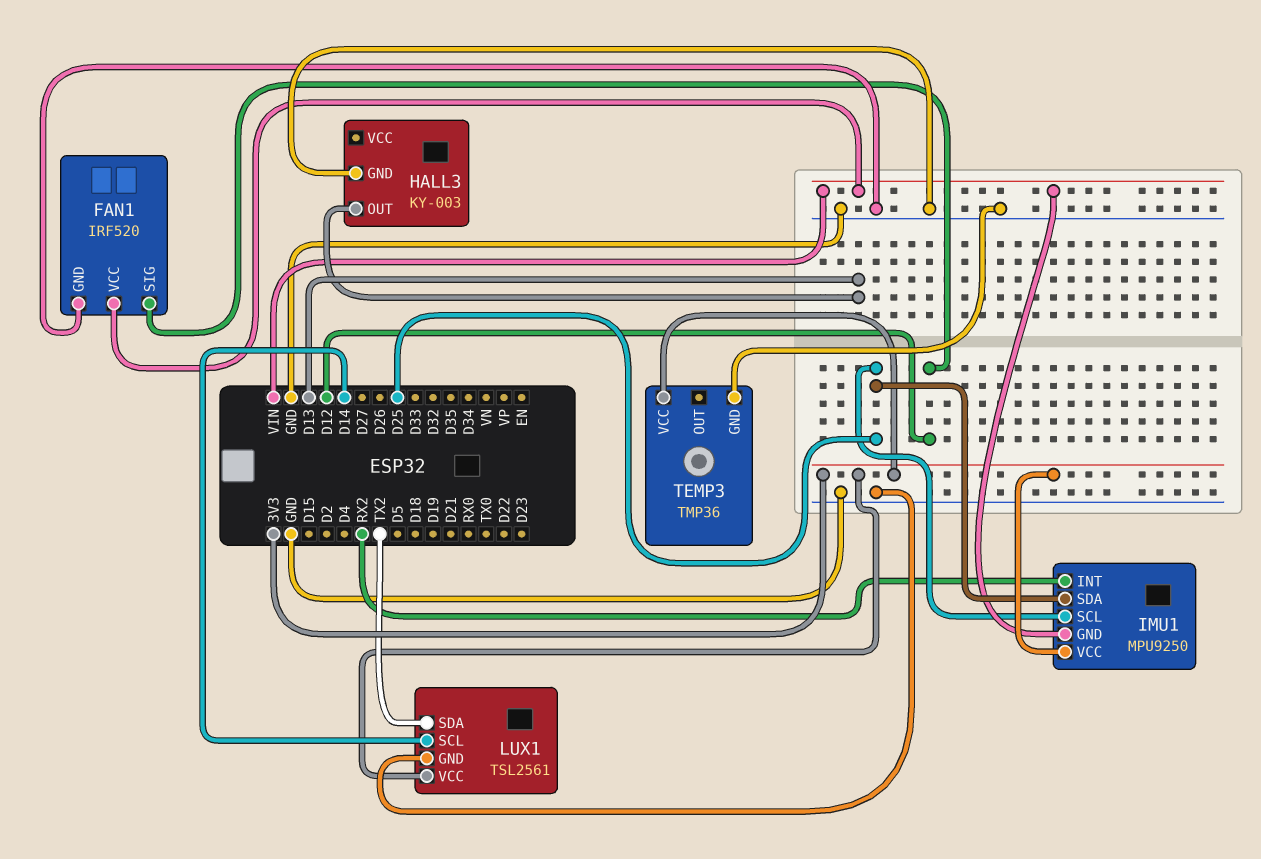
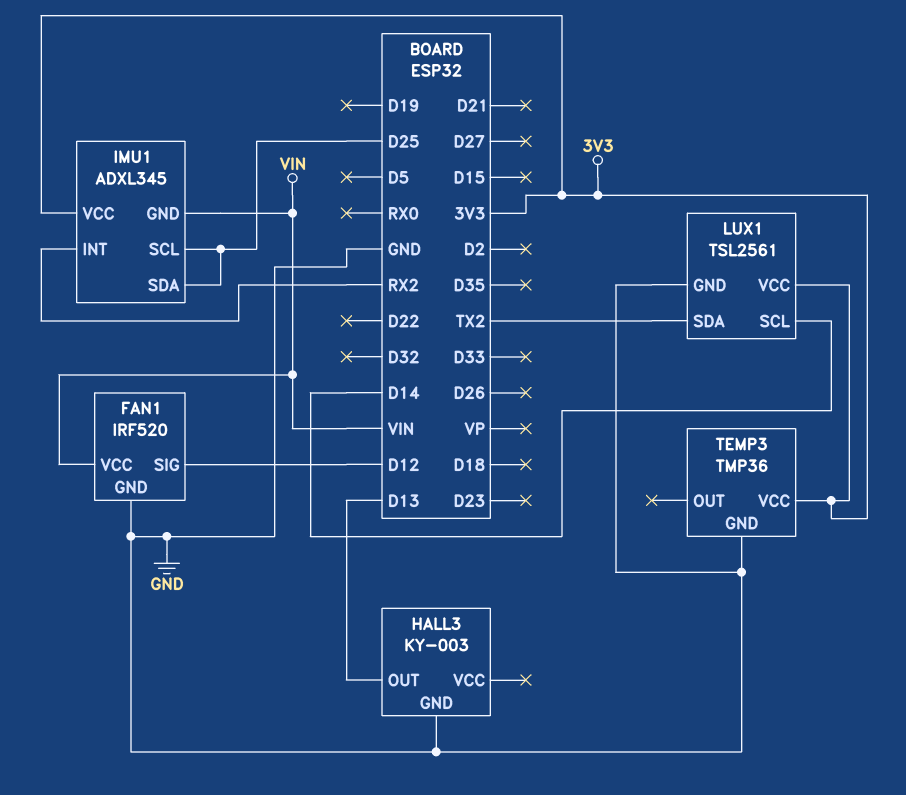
IMU1: MPU9250 -> ADXL345

